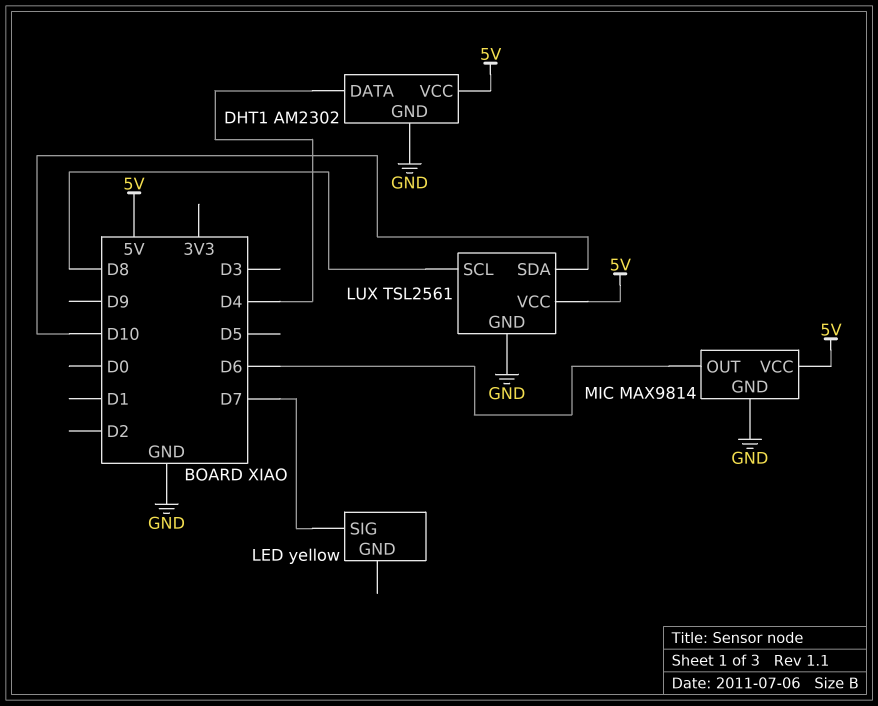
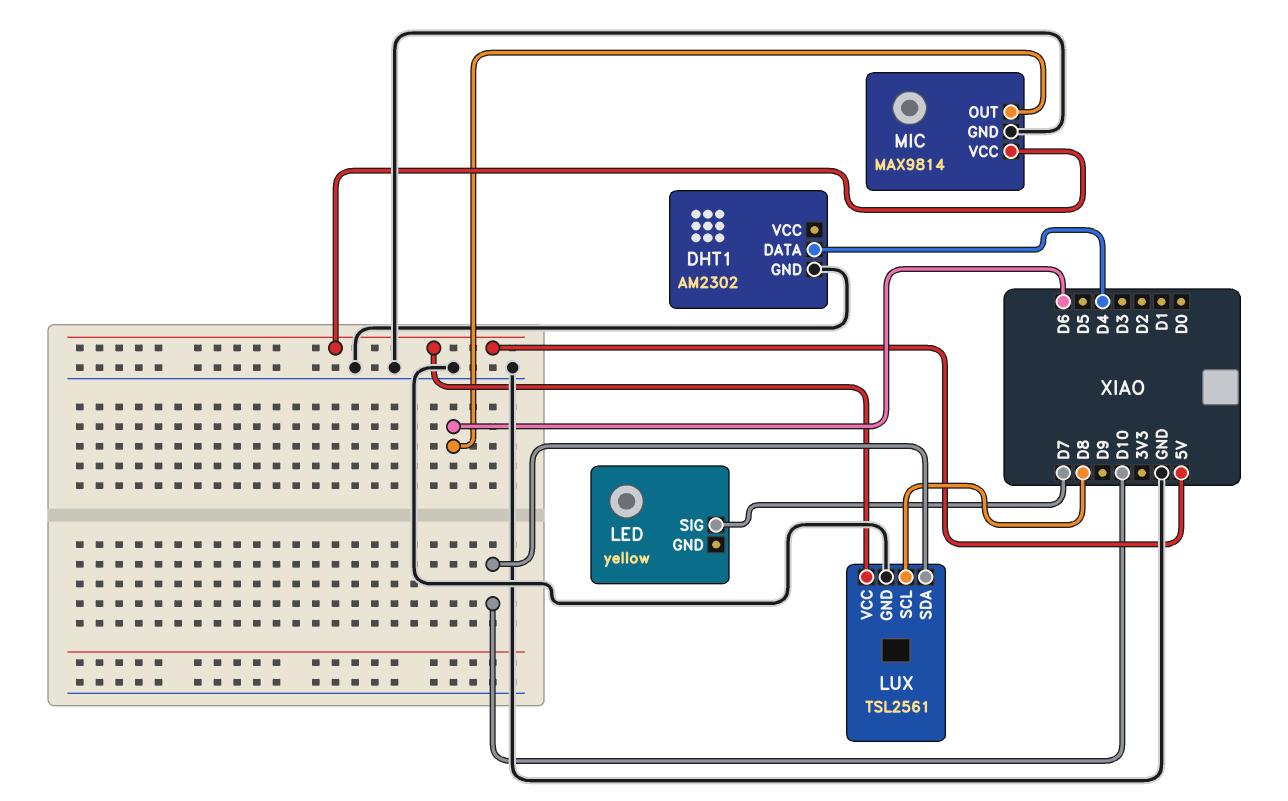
DHT1 pin VCC: 5V -> none

